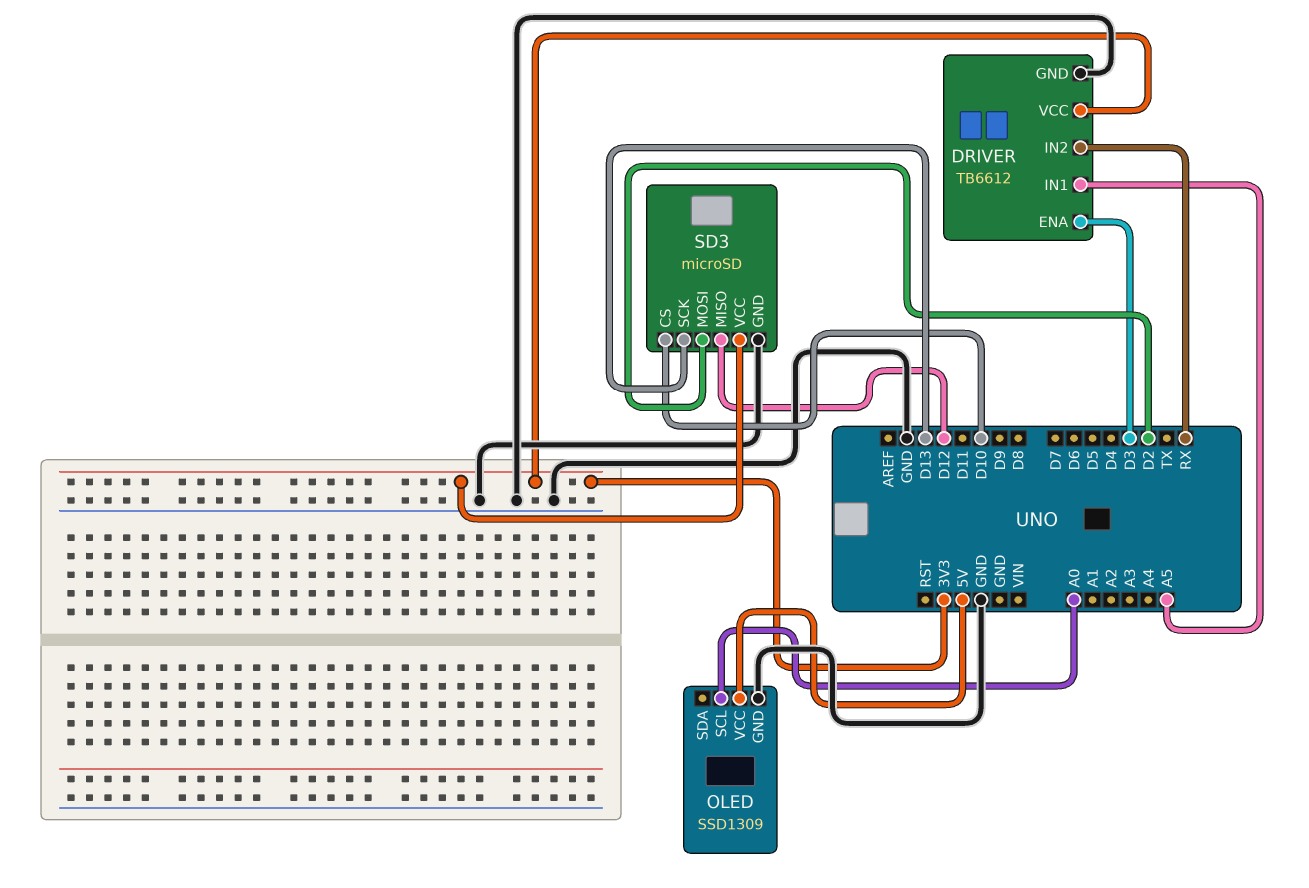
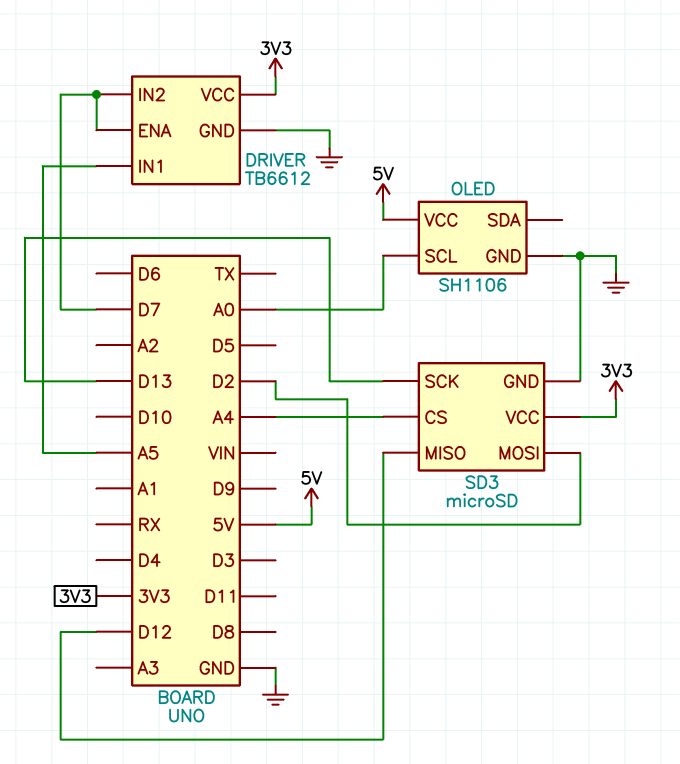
DRIVER pin ENA: D3 -> D7
DRIVER pin IN2: RX -> D7
OLED: SSD1309 -> SH1106
SD3 pin CS: D10 -> A4

